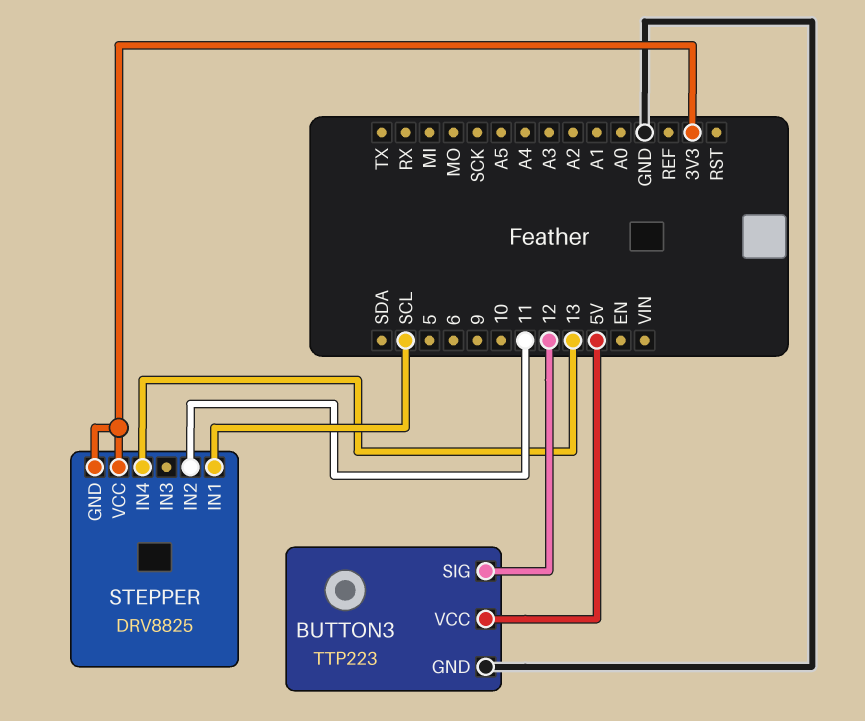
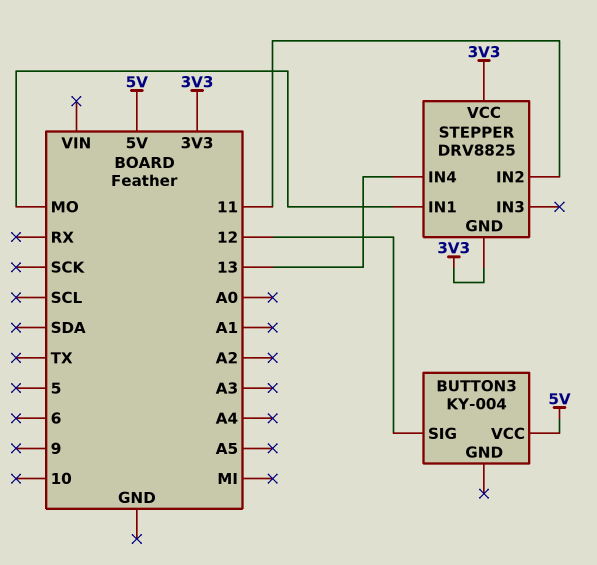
BUTTON3: TTP223 -> KY-004
BUTTON3 pin GND: GND -> none
STEPPER pin IN1: SCL -> MO

